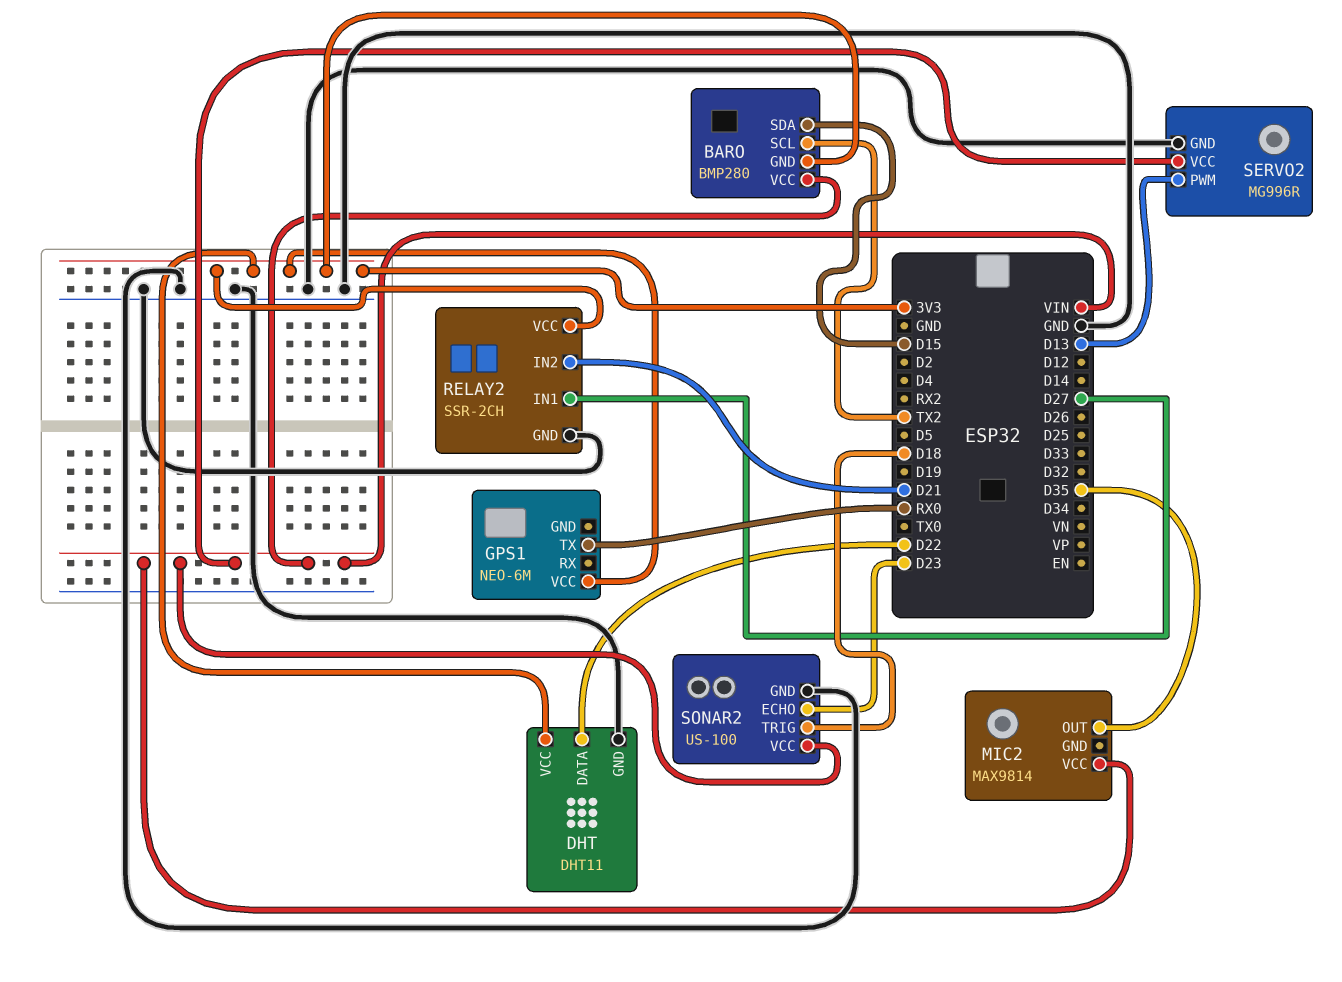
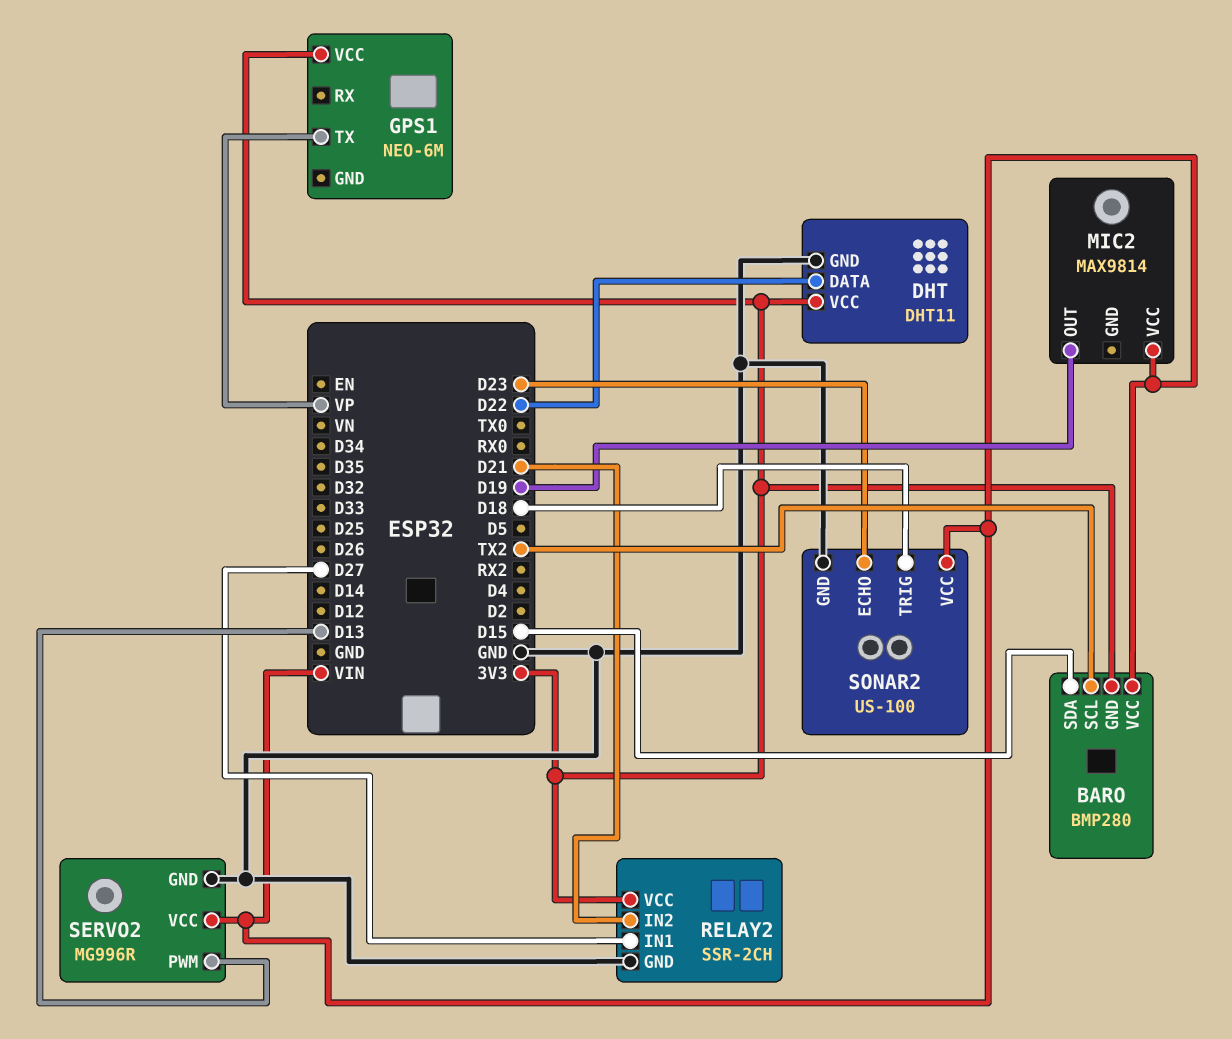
GPS1 pin TX: RX0 -> VP
MIC2 pin OUT: D35 -> D19

